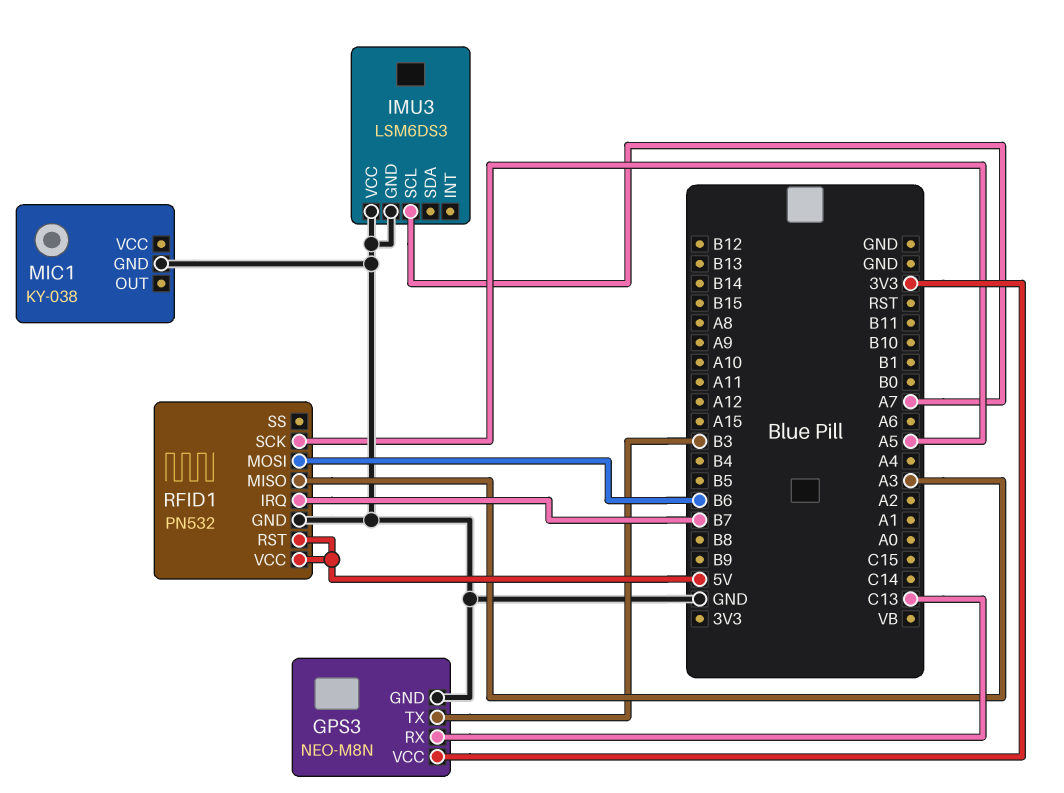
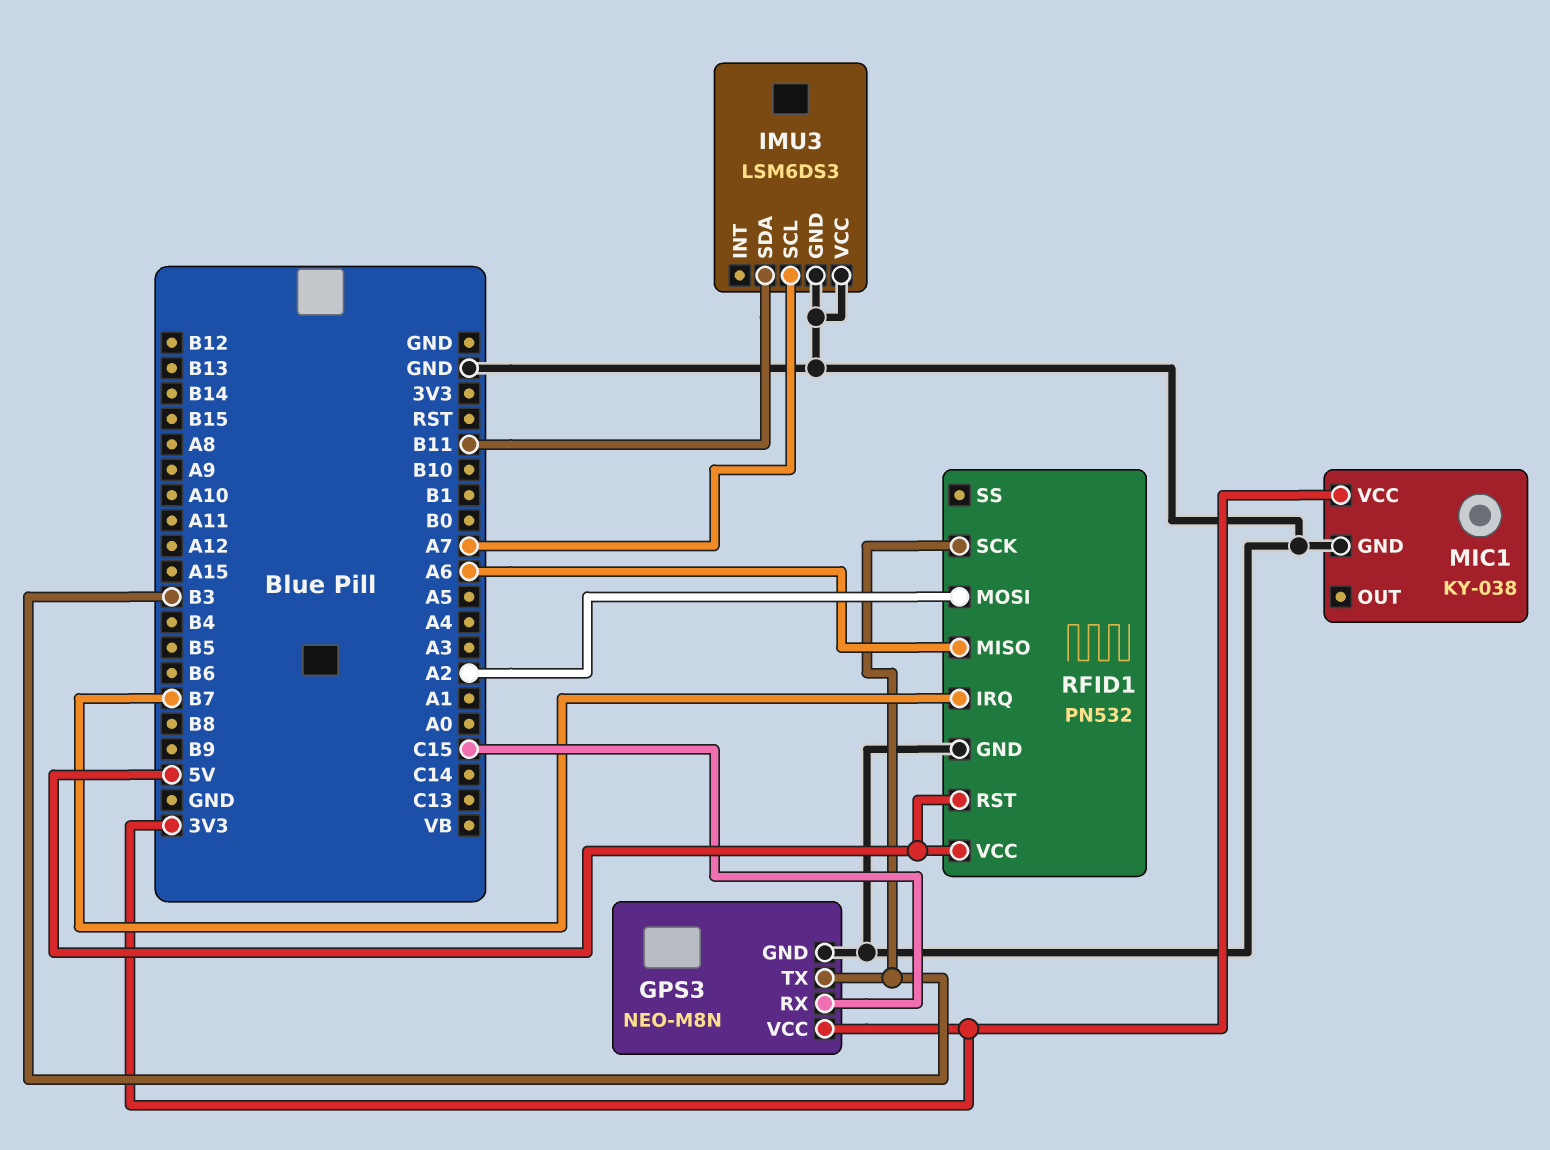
GPS3 pin RX: C13 -> C15
IMU3 pin SDA: none -> B11
MIC1 pin VCC: none -> 3V3
RFID1 pin MISO: A3 -> A6
RFID1 pin MOSI: B6 -> A2
RFID1 pin SCK: A5 -> B3

